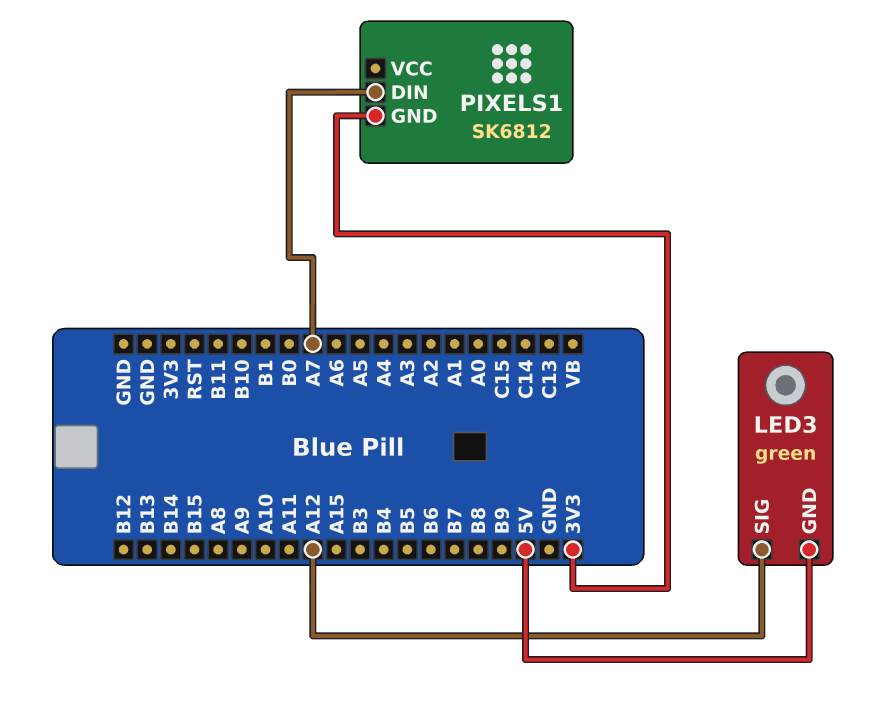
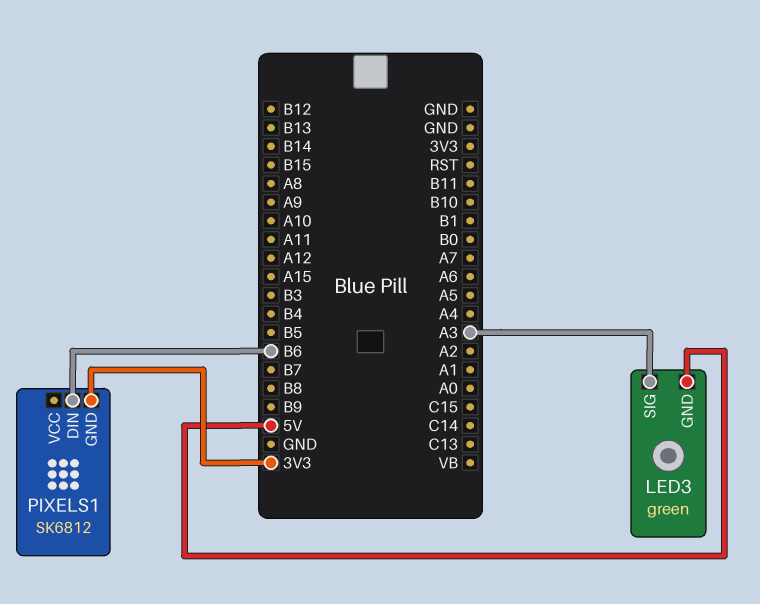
LED3 pin SIG: A12 -> A3
PIXELS1 pin DIN: A7 -> B6

